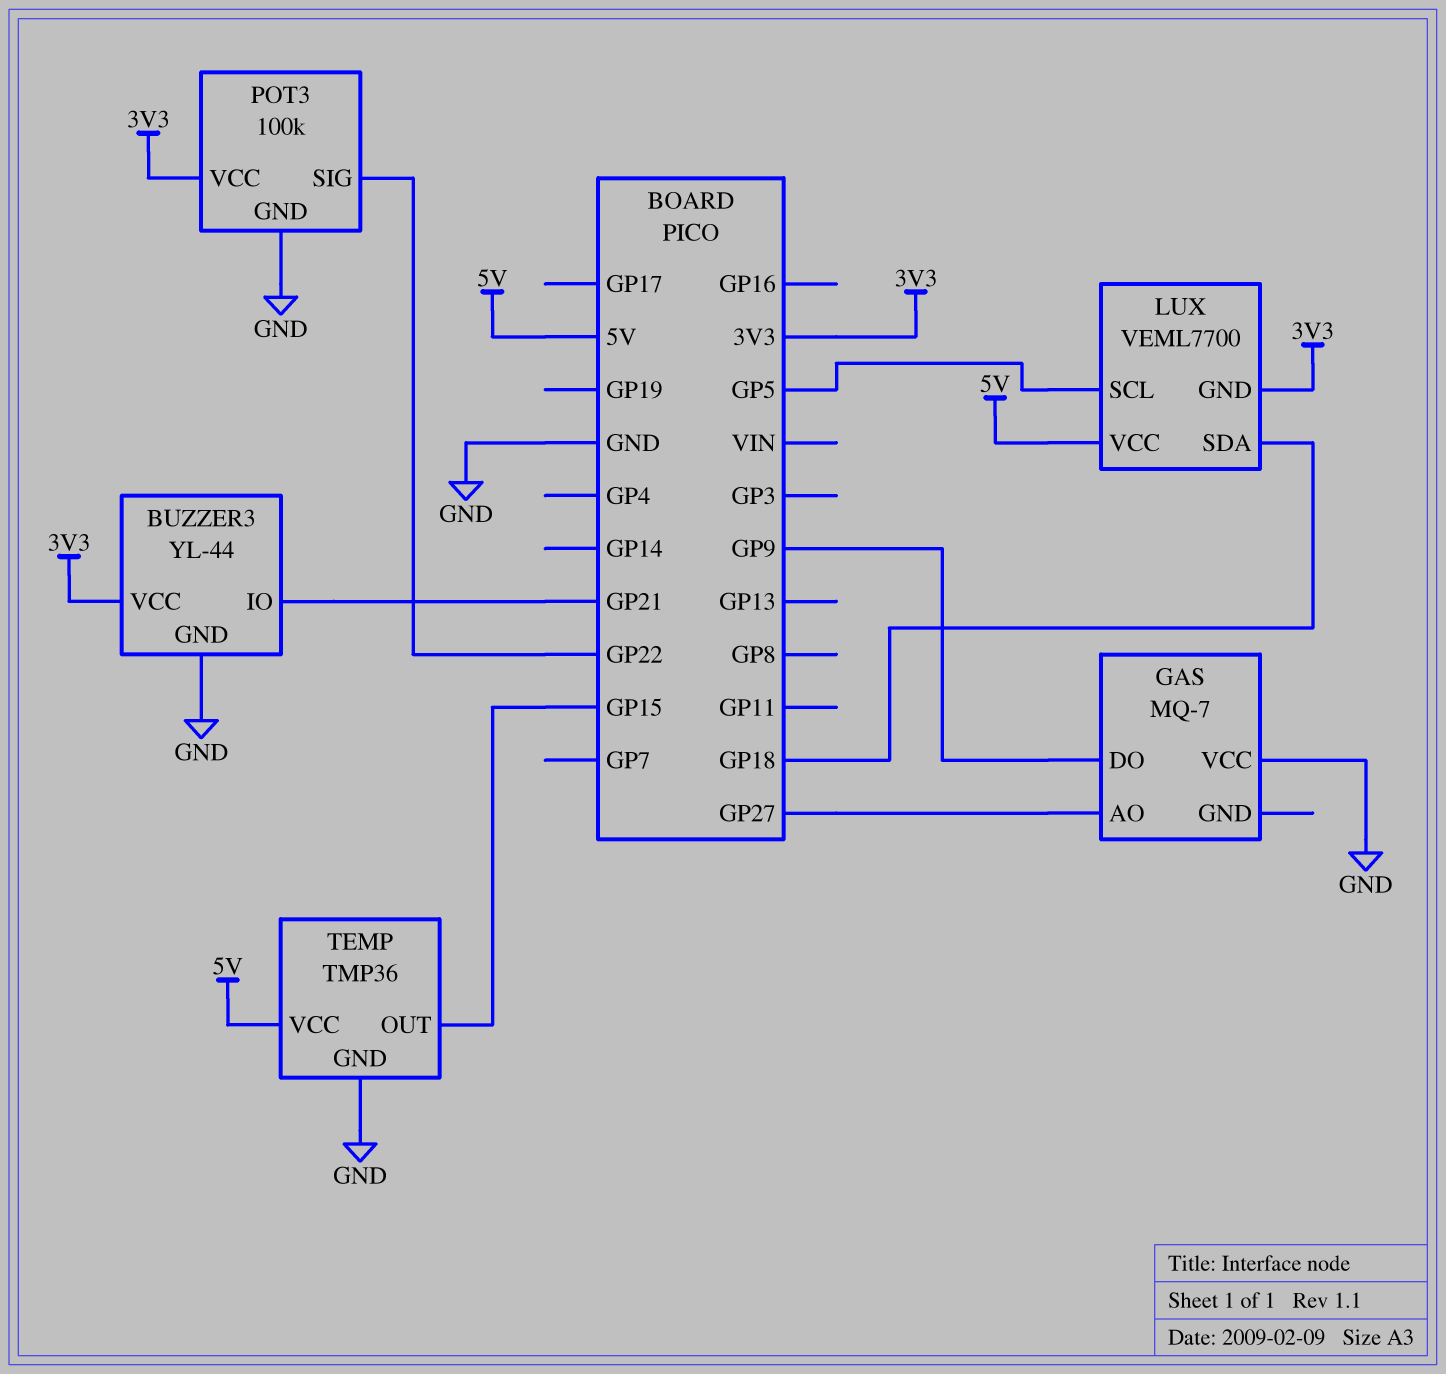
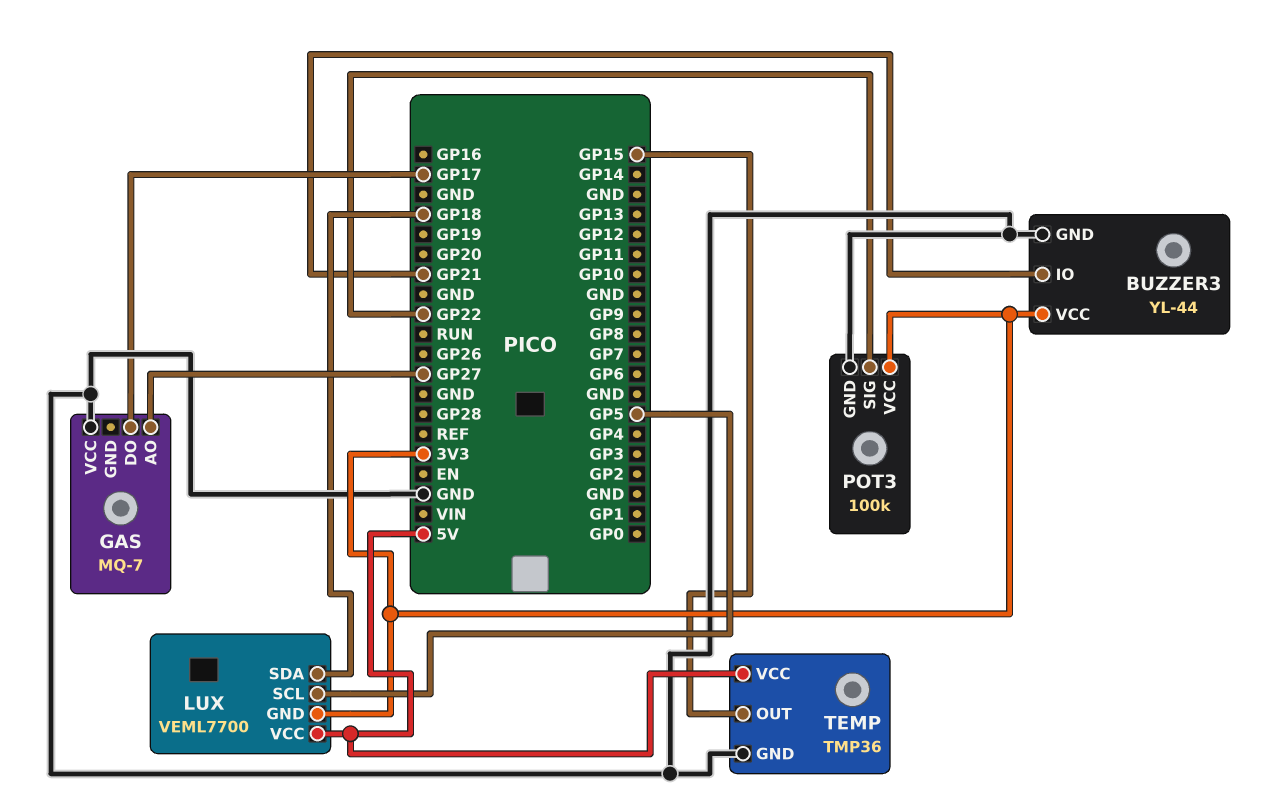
GAS pin DO: GP9 -> GP17

